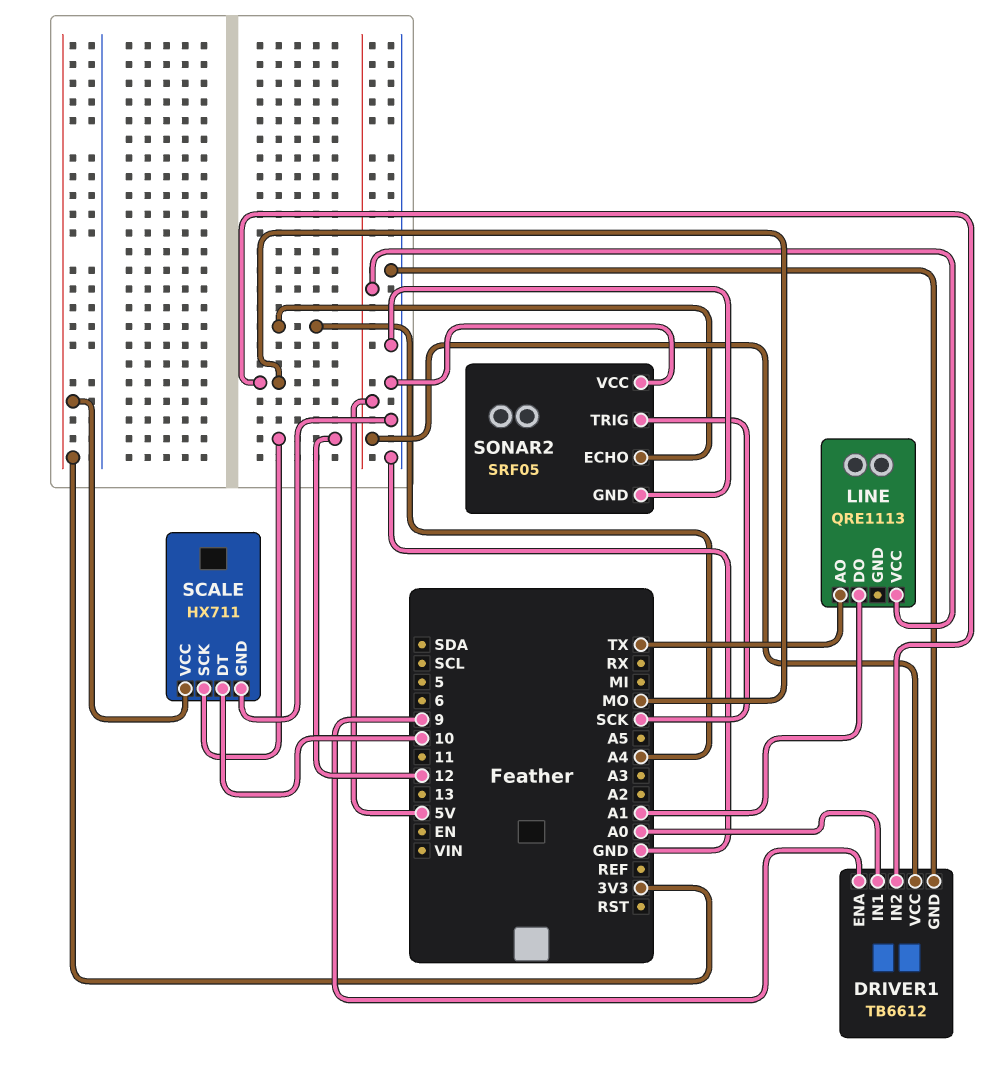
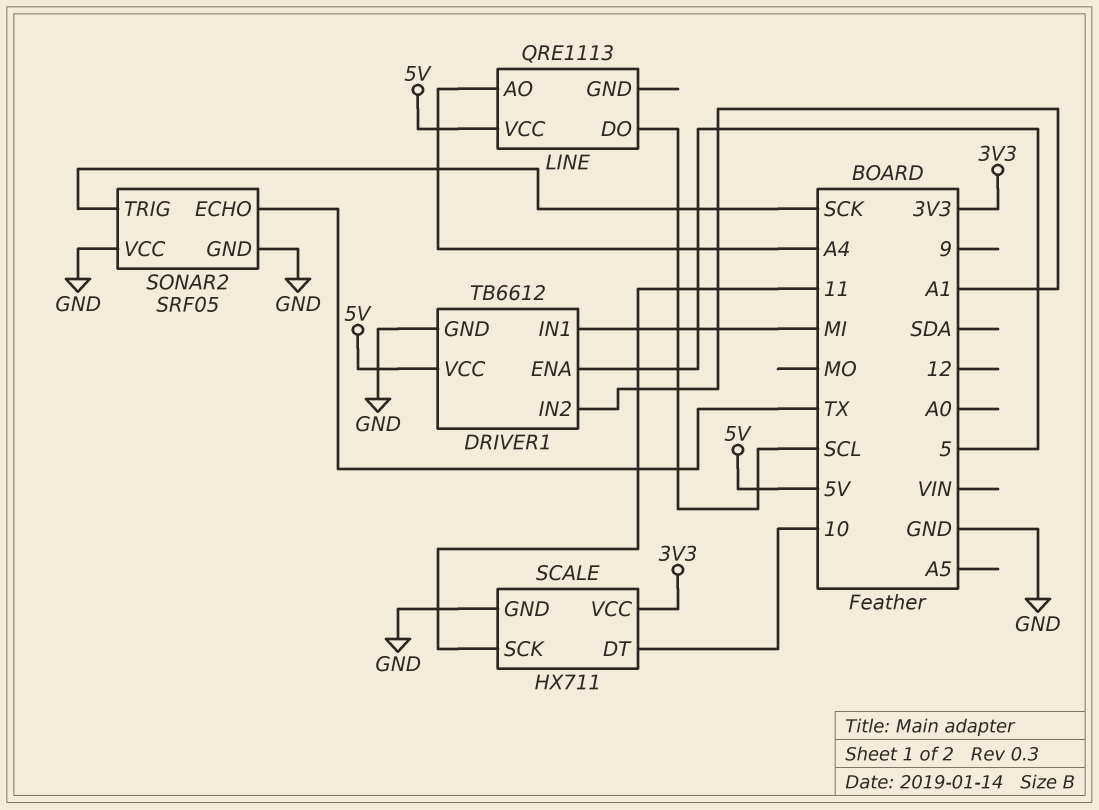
DRIVER1 pin ENA: 9 -> 5
DRIVER1 pin IN1: A0 -> MI
DRIVER1 pin IN2: MO -> A1
LINE pin AO: TX -> A4
LINE pin DO: A1 -> SCL
SCALE pin SCK: 12 -> 11
SONAR2 pin ECHO: A4 -> TX

